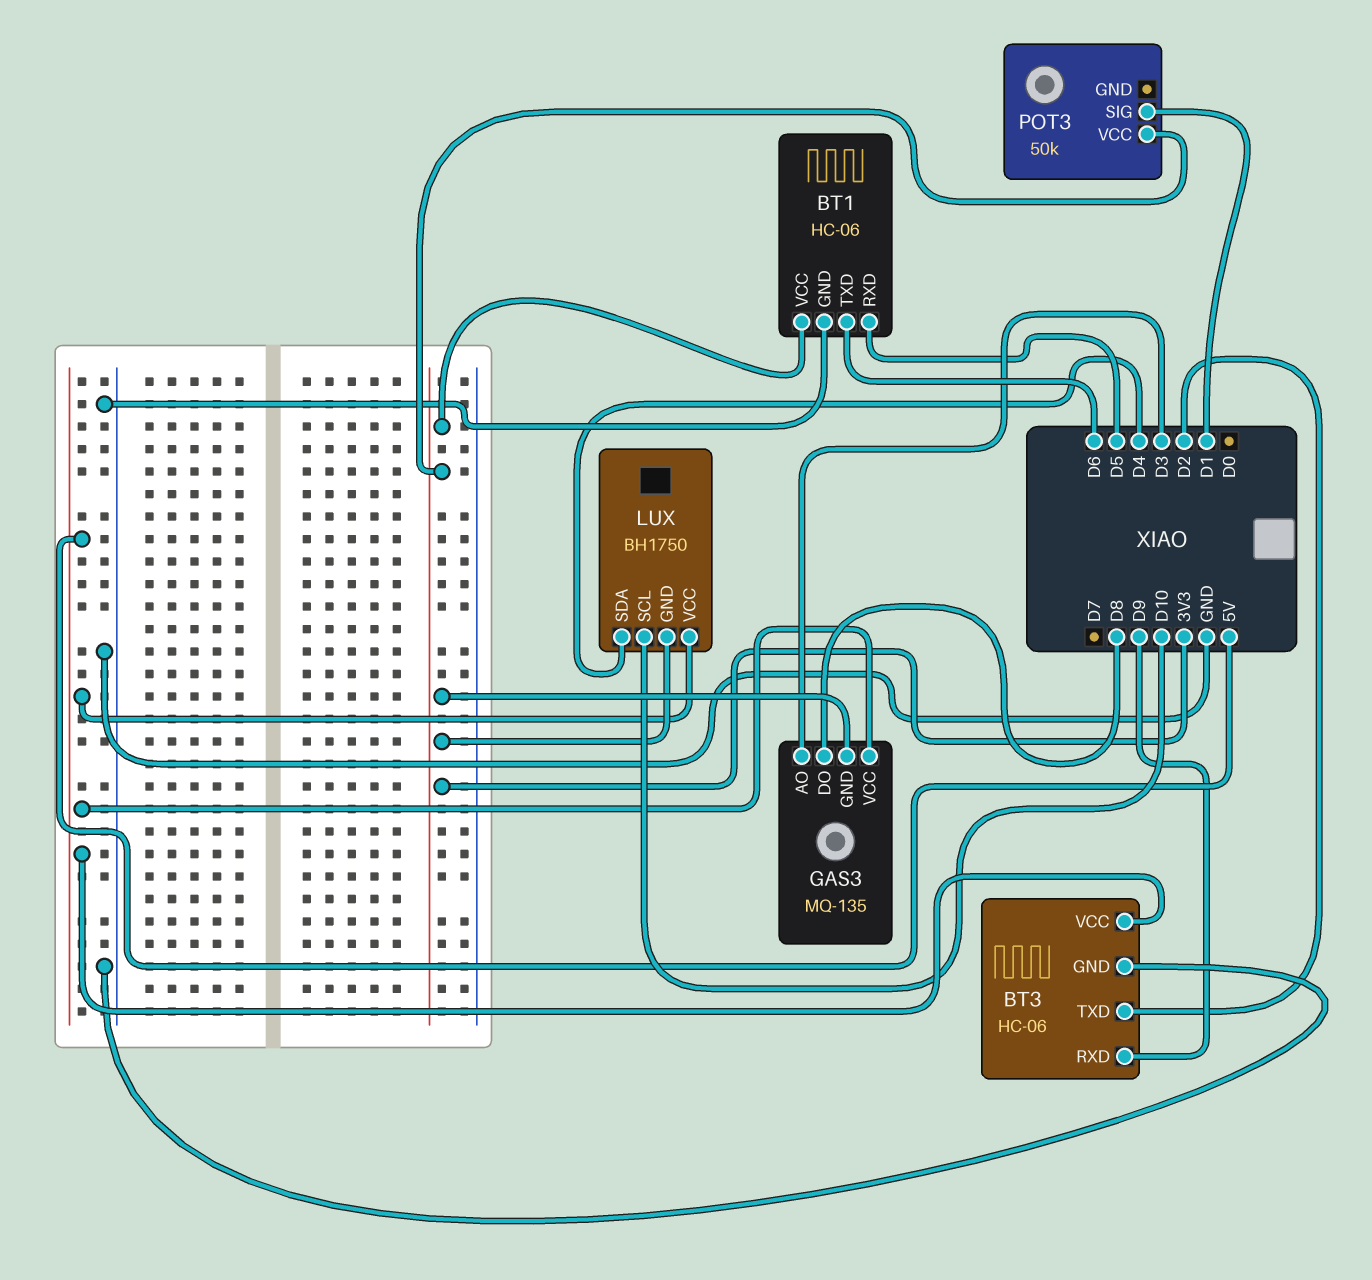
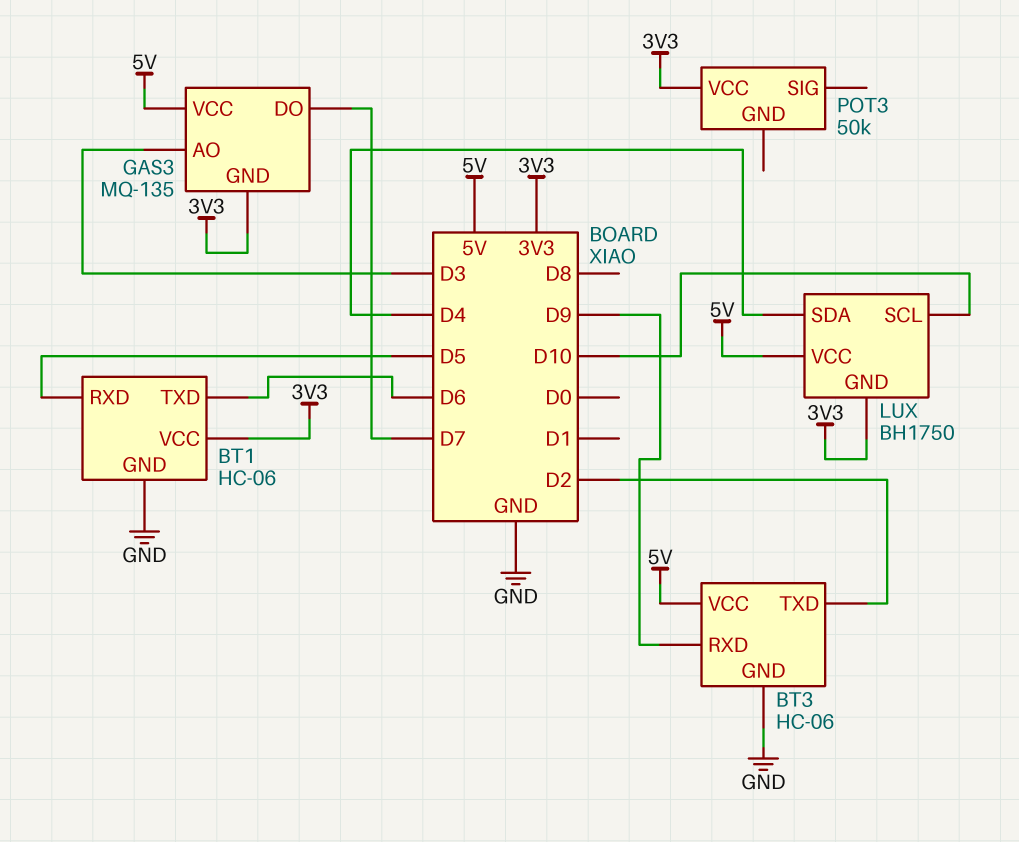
GAS3 pin DO: D8 -> D7
POT3 pin SIG: D1 -> none

